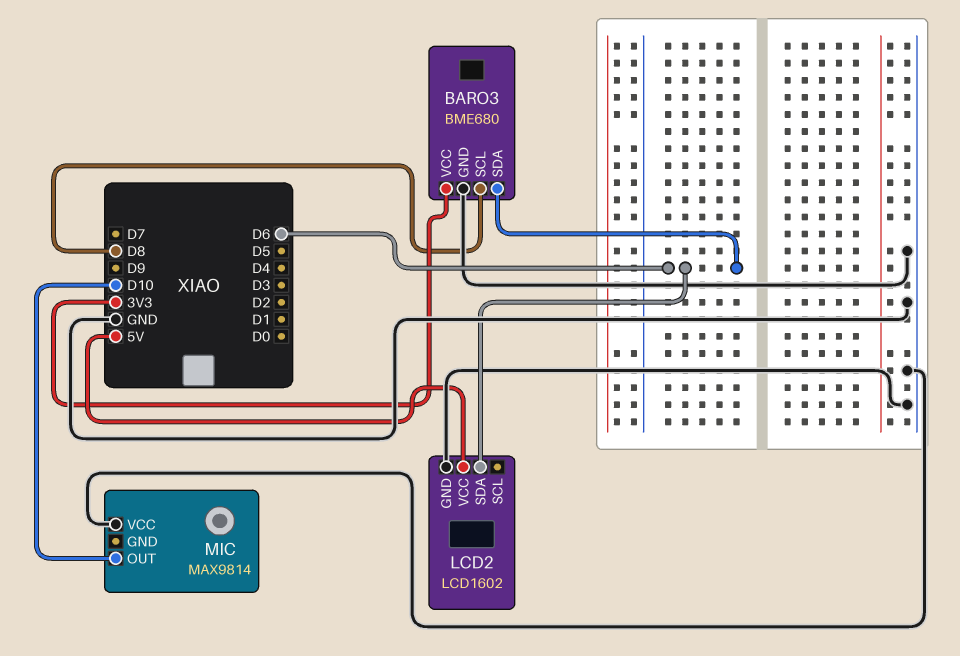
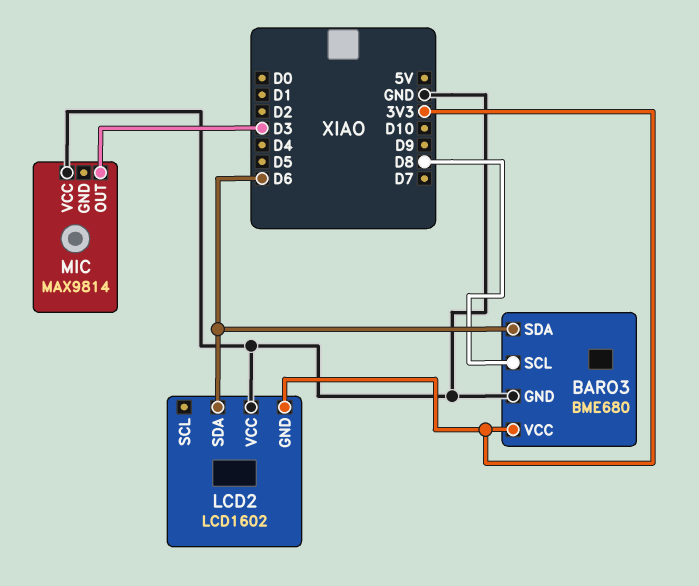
LCD2 pin GND: GND -> 3V3
LCD2 pin VCC: 5V -> GND
MIC pin OUT: D10 -> D3

